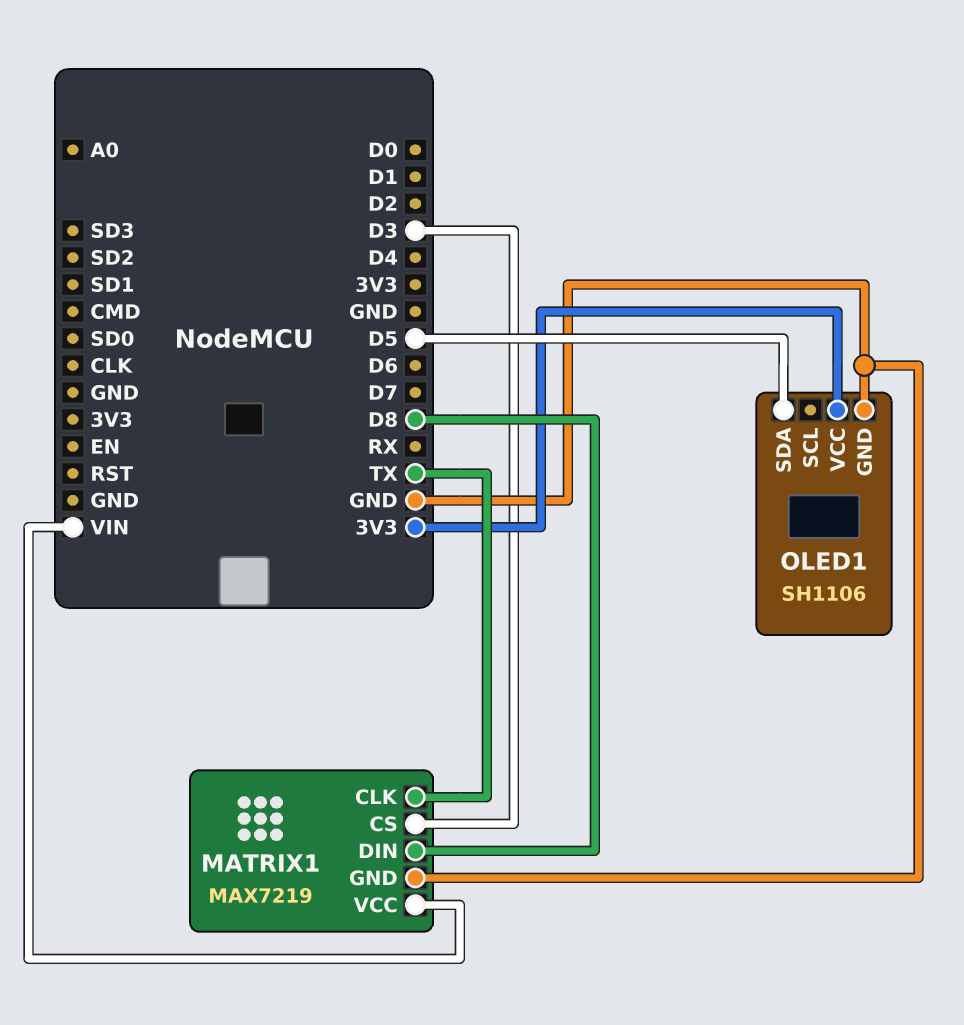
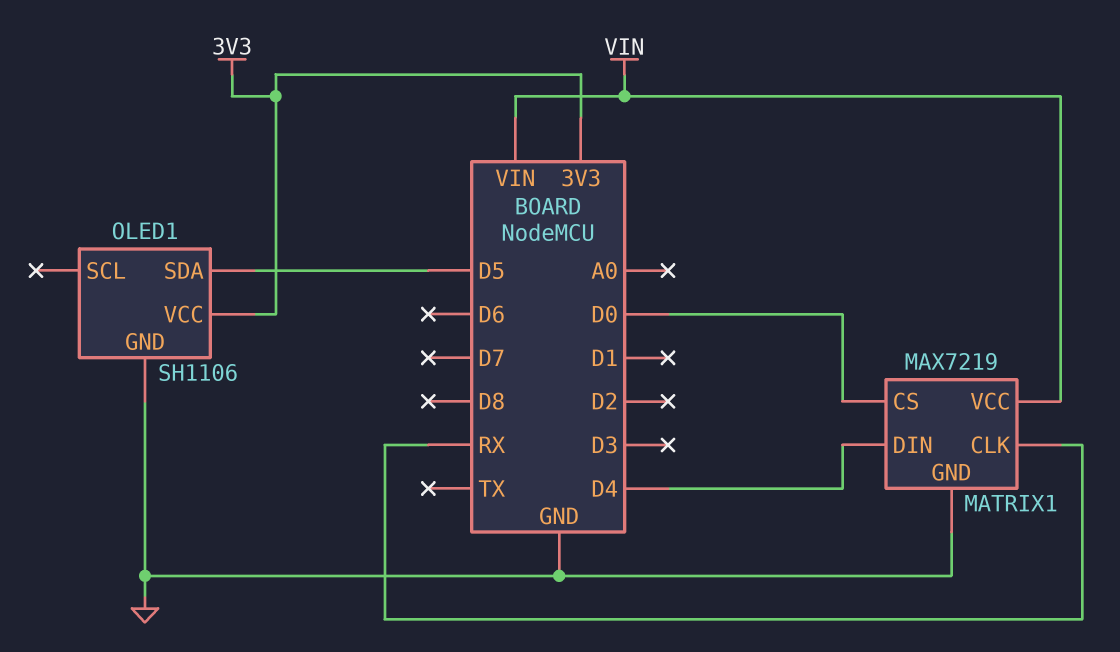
MATRIX1 pin CLK: TX -> RX
MATRIX1 pin CS: D3 -> D0
MATRIX1 pin DIN: D8 -> D4

